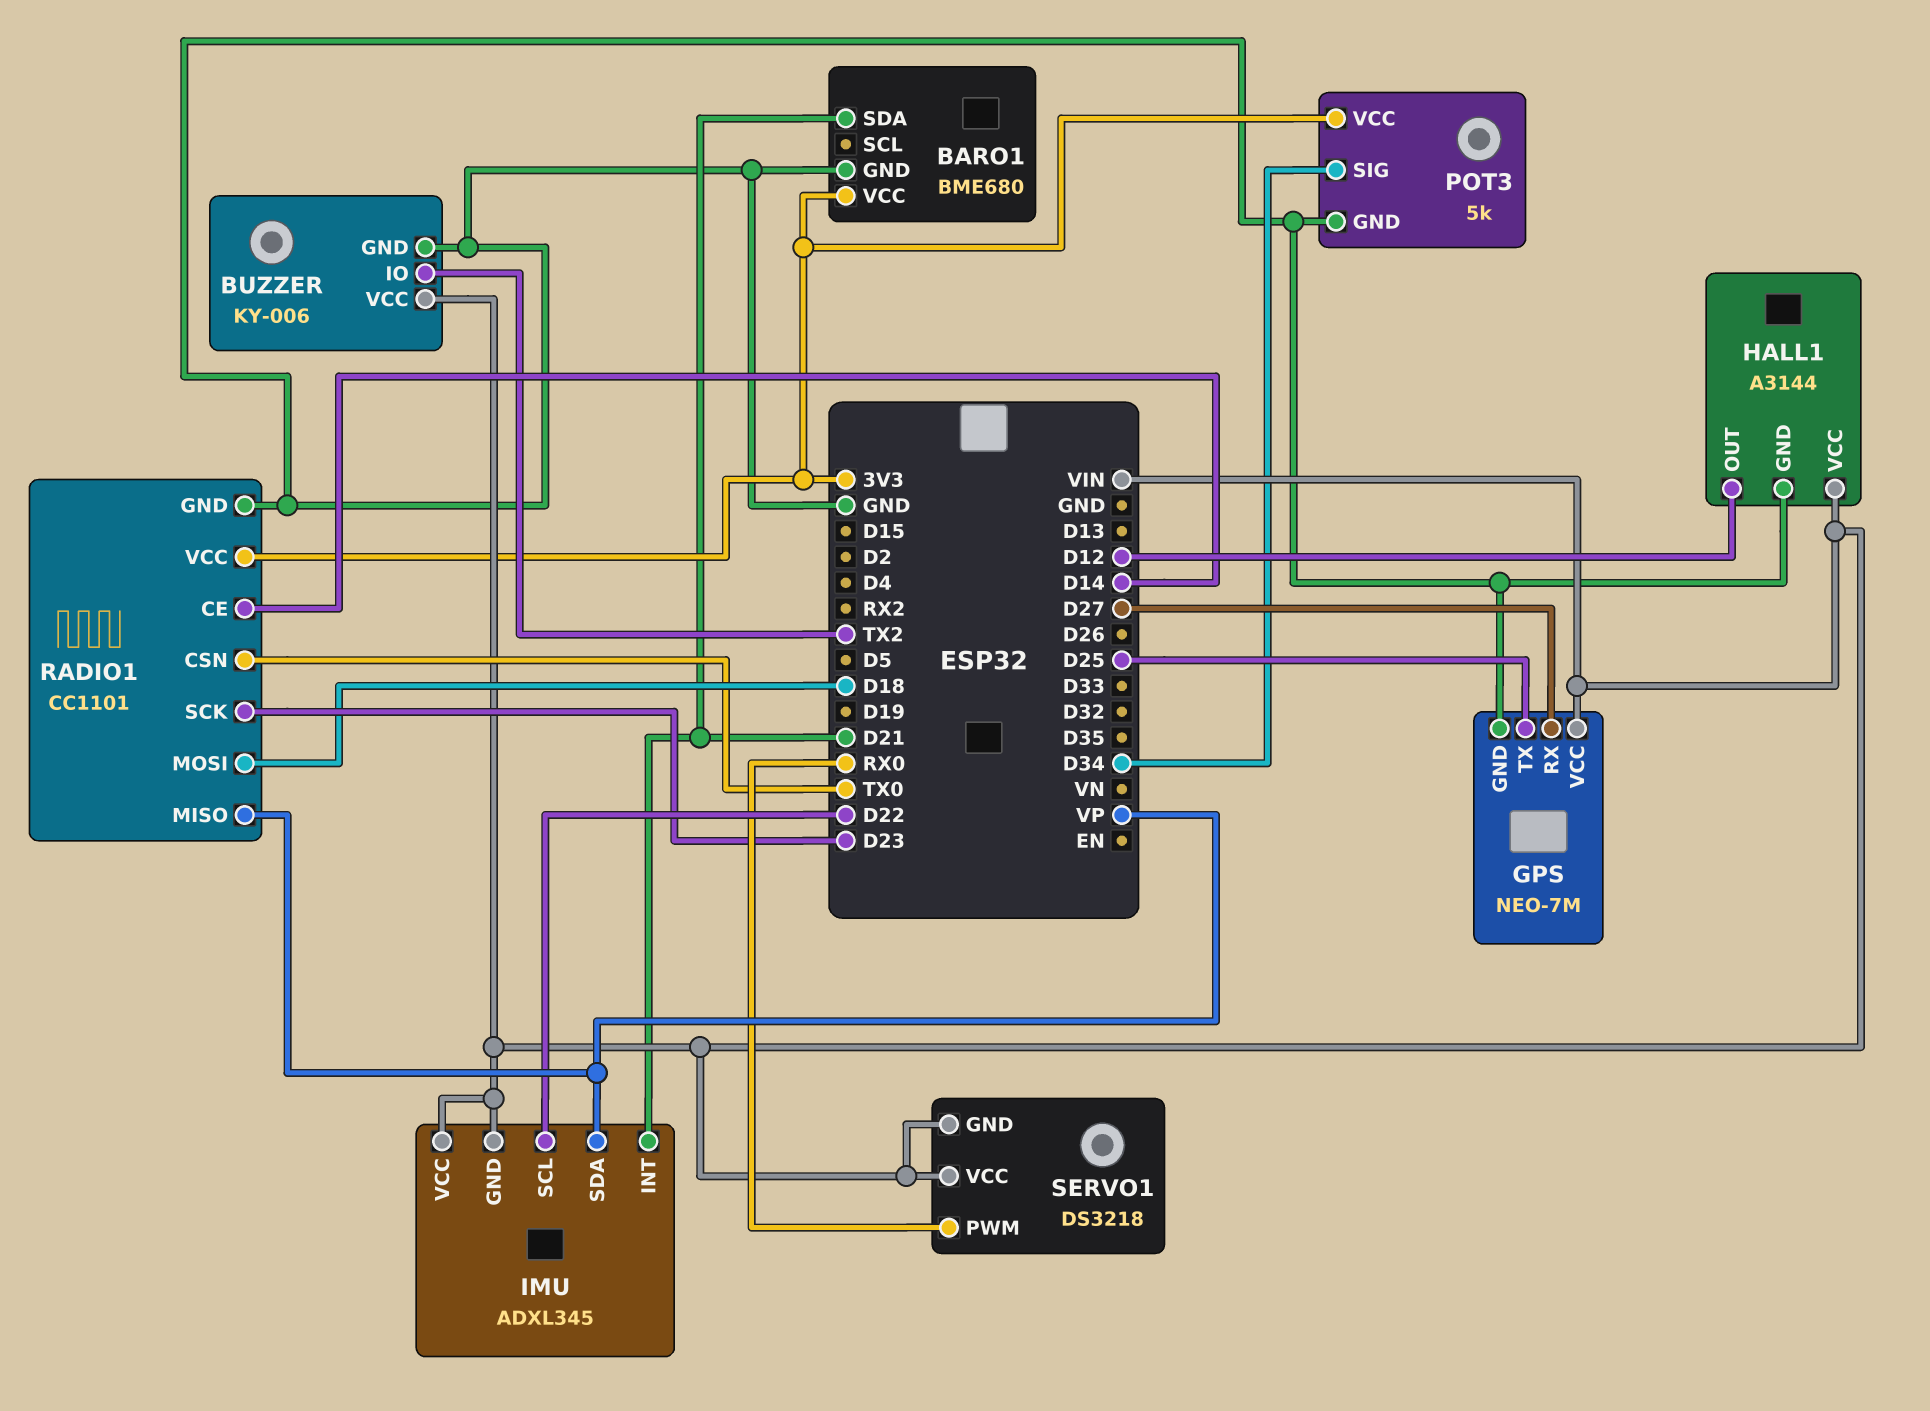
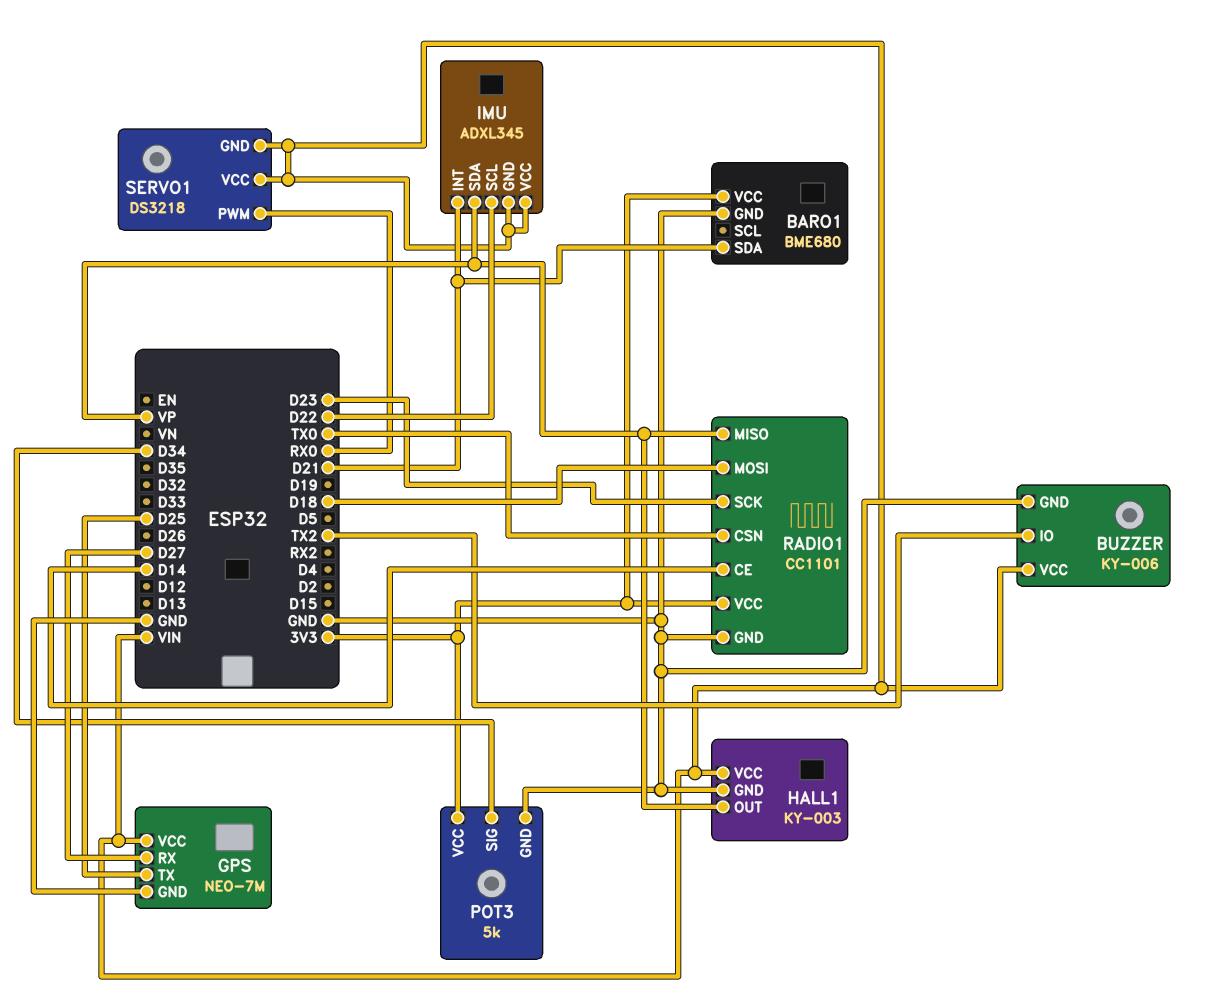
HALL1: A3144 -> KY-003
HALL1 pin OUT: D12 -> VP

